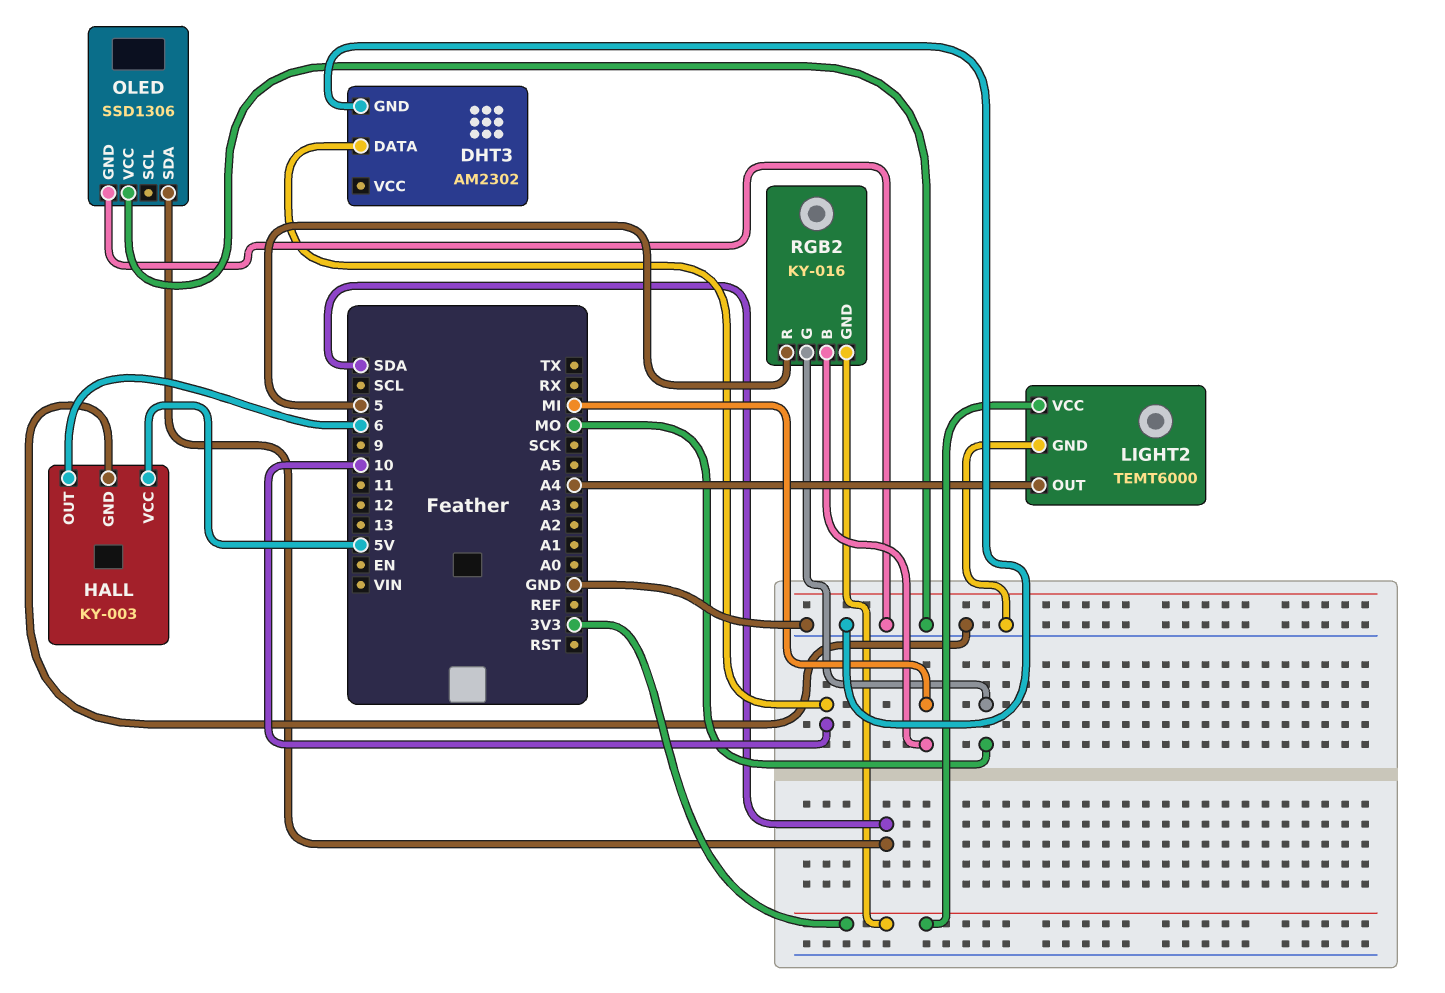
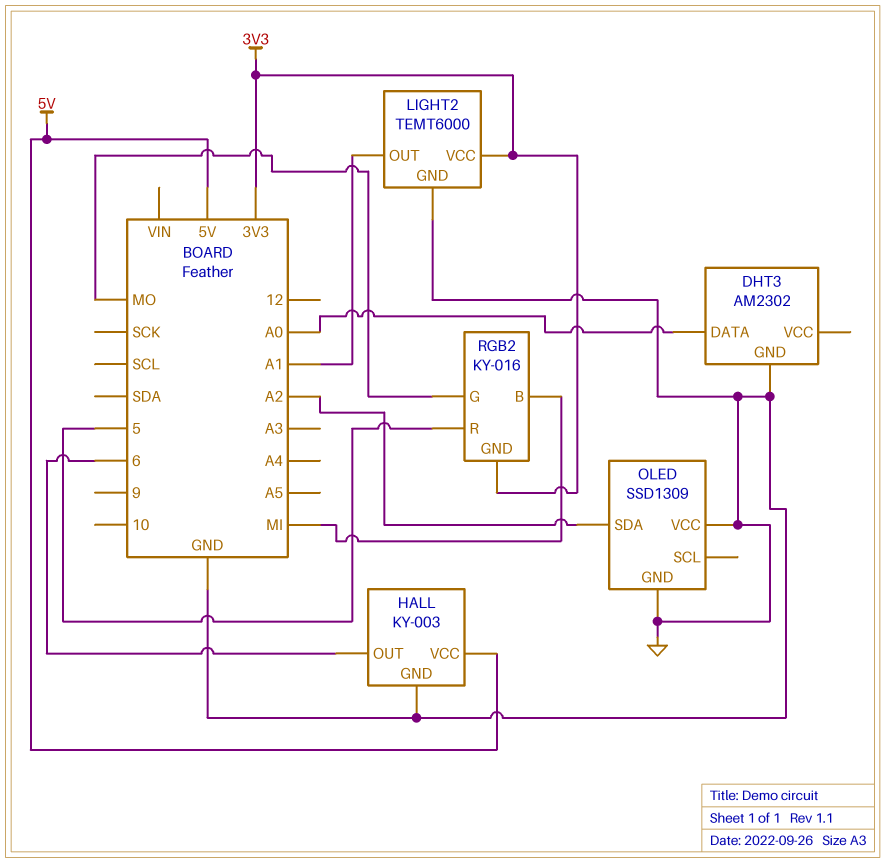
DHT3 pin DATA: 10 -> A0
LIGHT2 pin OUT: A4 -> A1
OLED: SSD1306 -> SSD1309
OLED pin SDA: SDA -> A2

